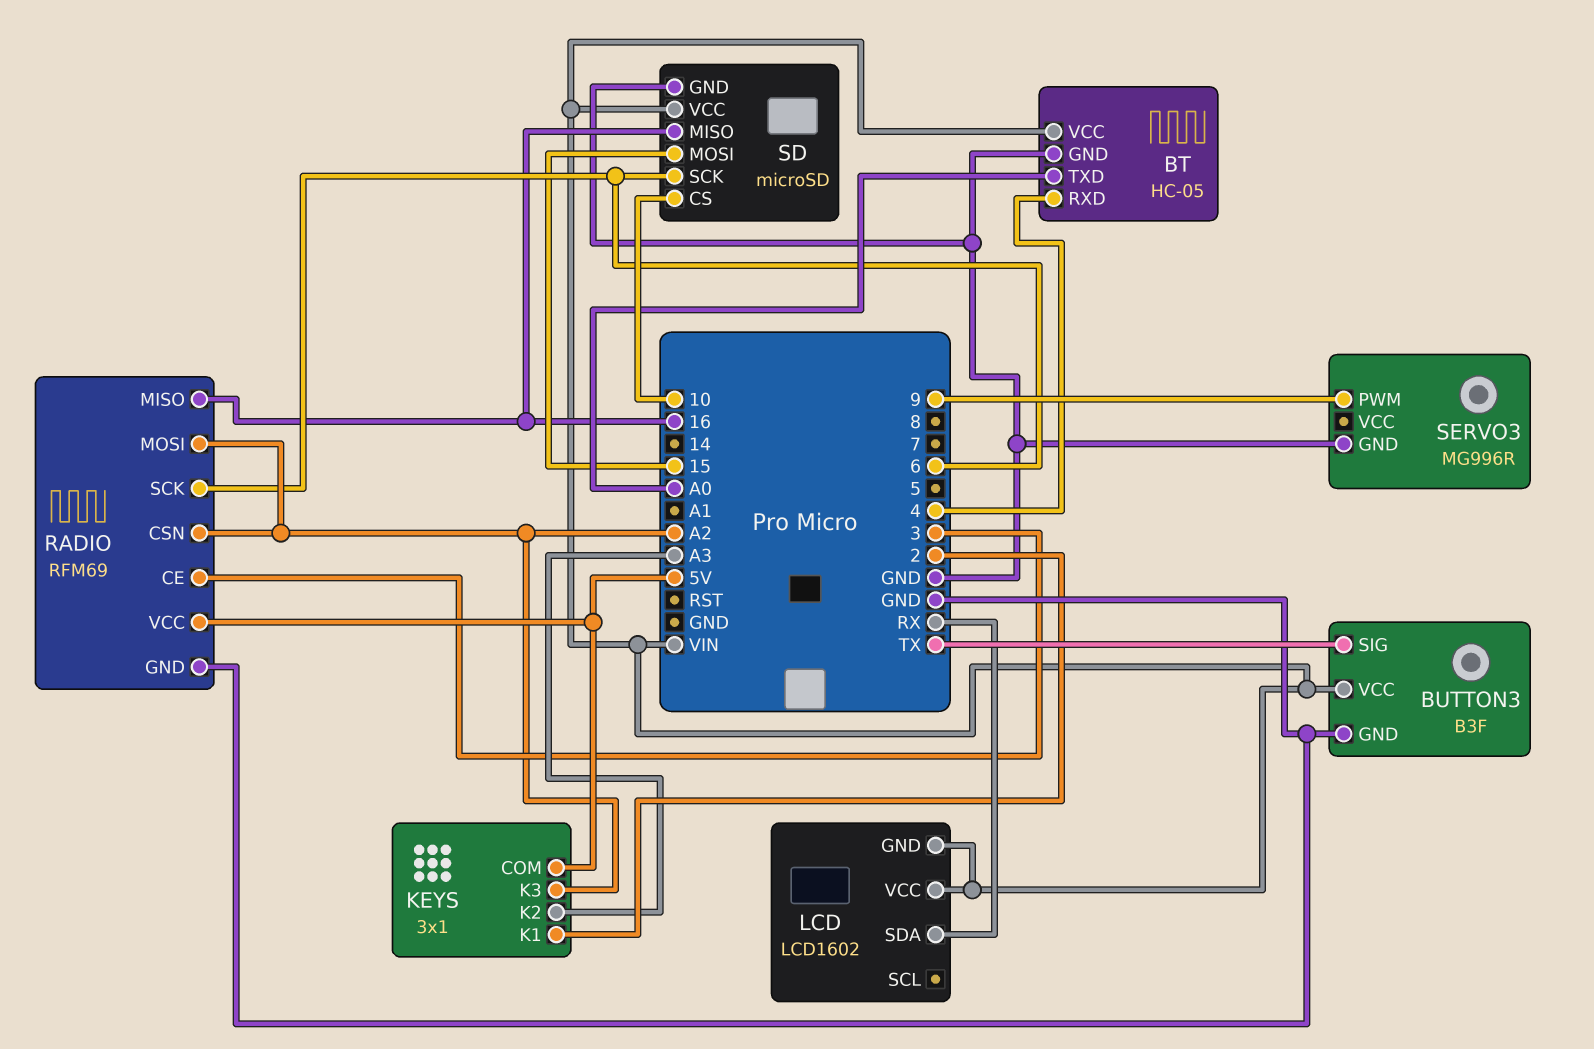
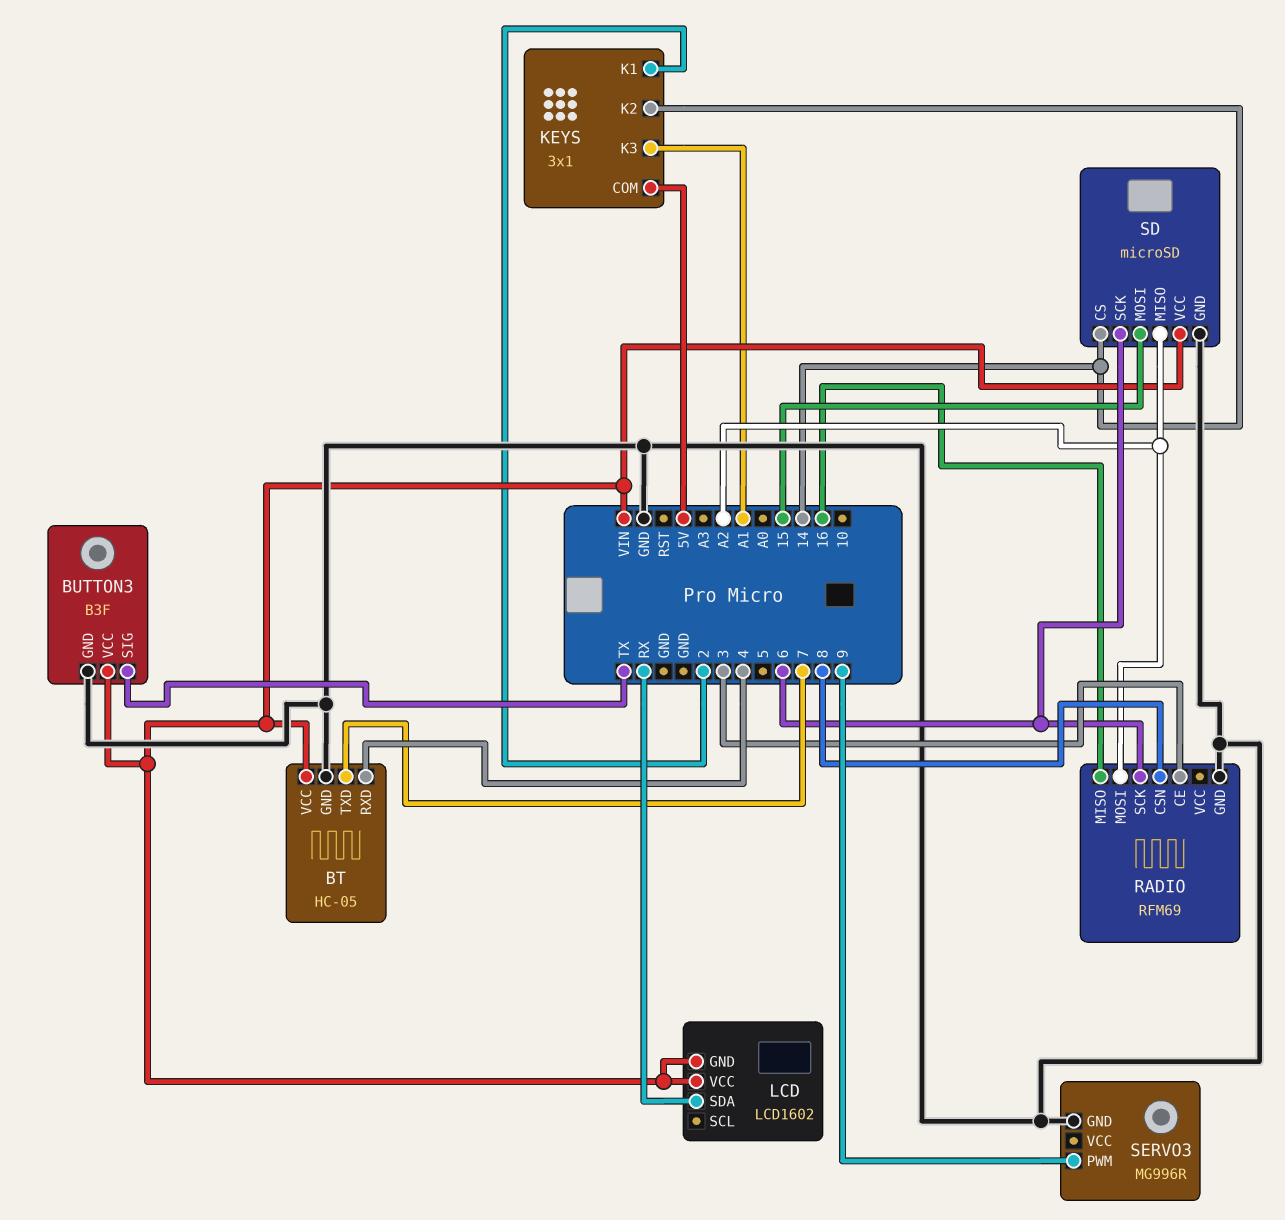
BT pin TXD: A0 -> 7
KEYS pin K2: A3 -> 14
KEYS pin K3: A2 -> A1
RADIO pin CSN: A2 -> 8
RADIO pin VCC: 5V -> none
SD pin CS: 10 -> 14
SD pin MISO: 16 -> A2

